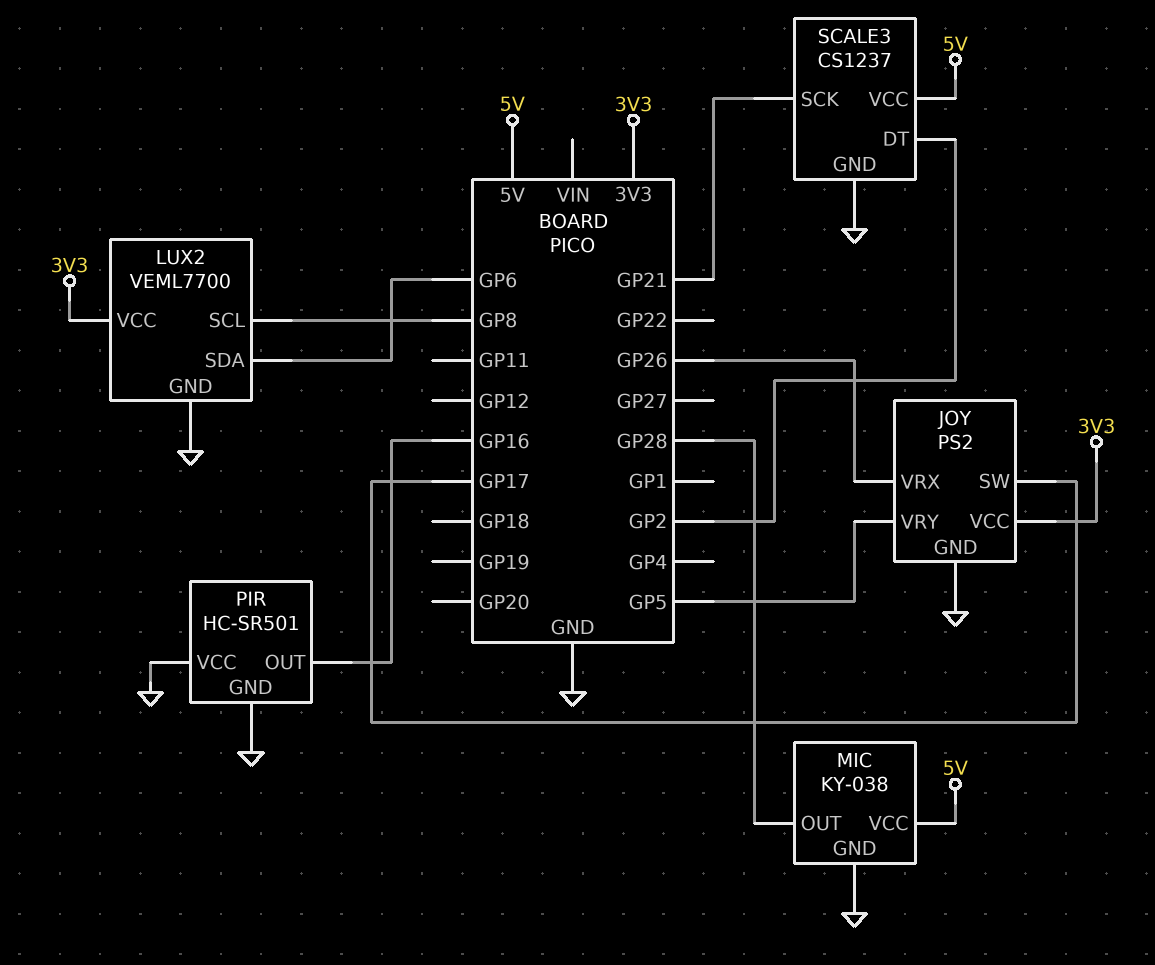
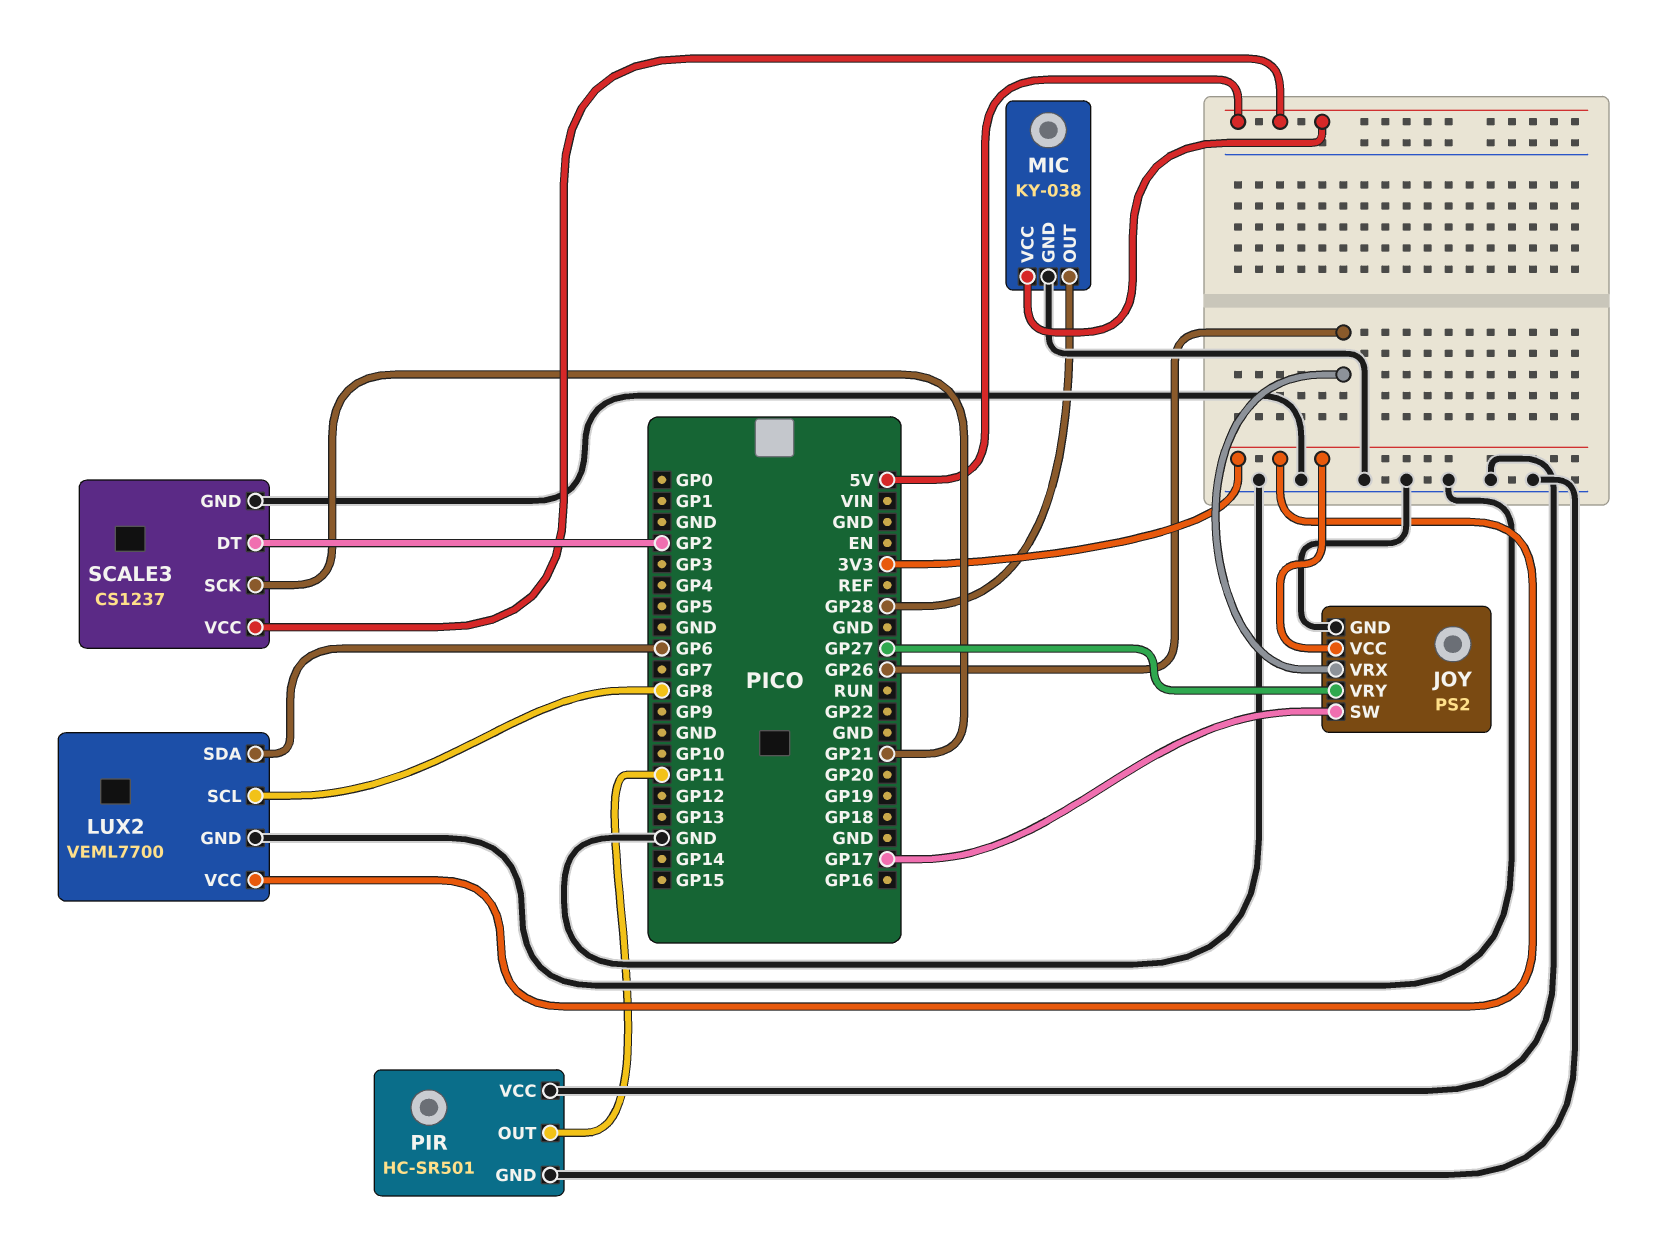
JOY pin VRY: GP5 -> GP27
PIR pin OUT: GP16 -> GP11

